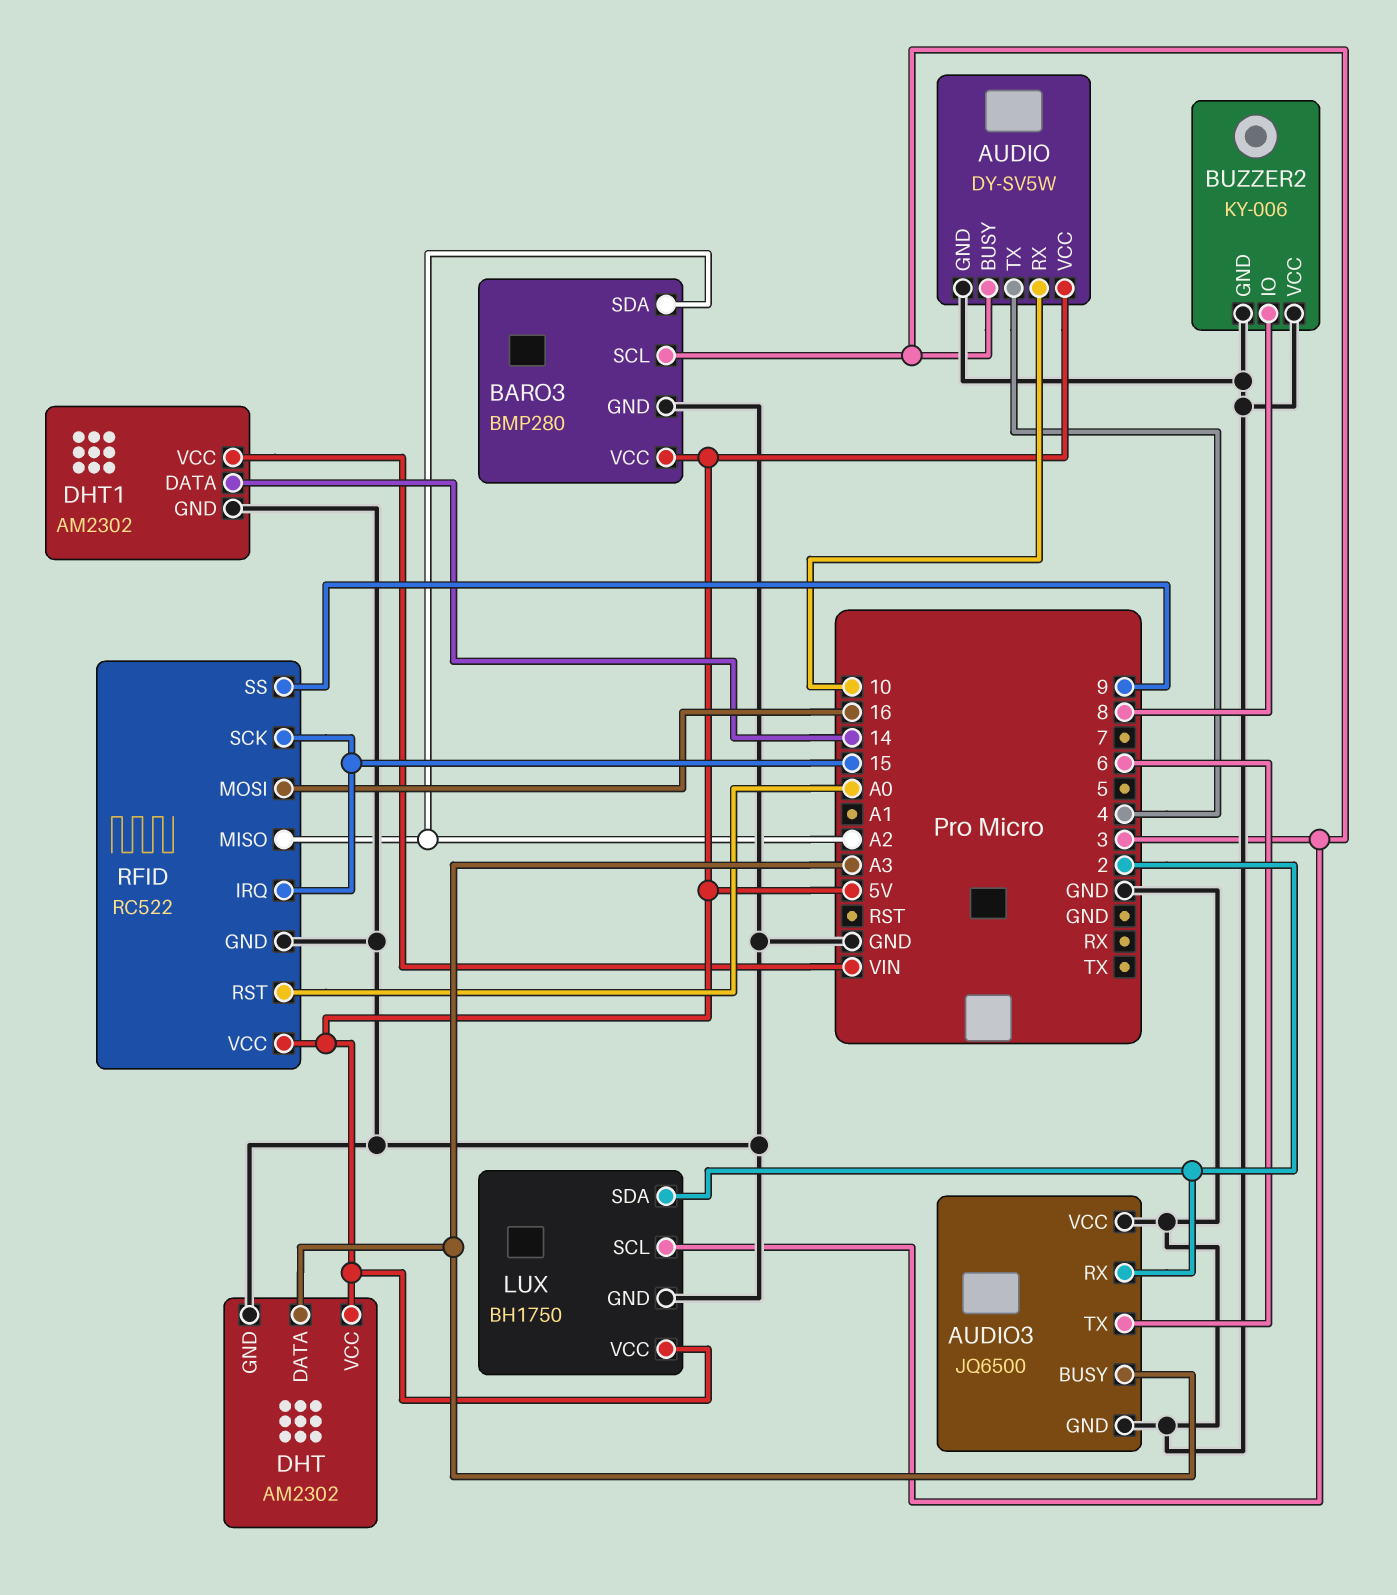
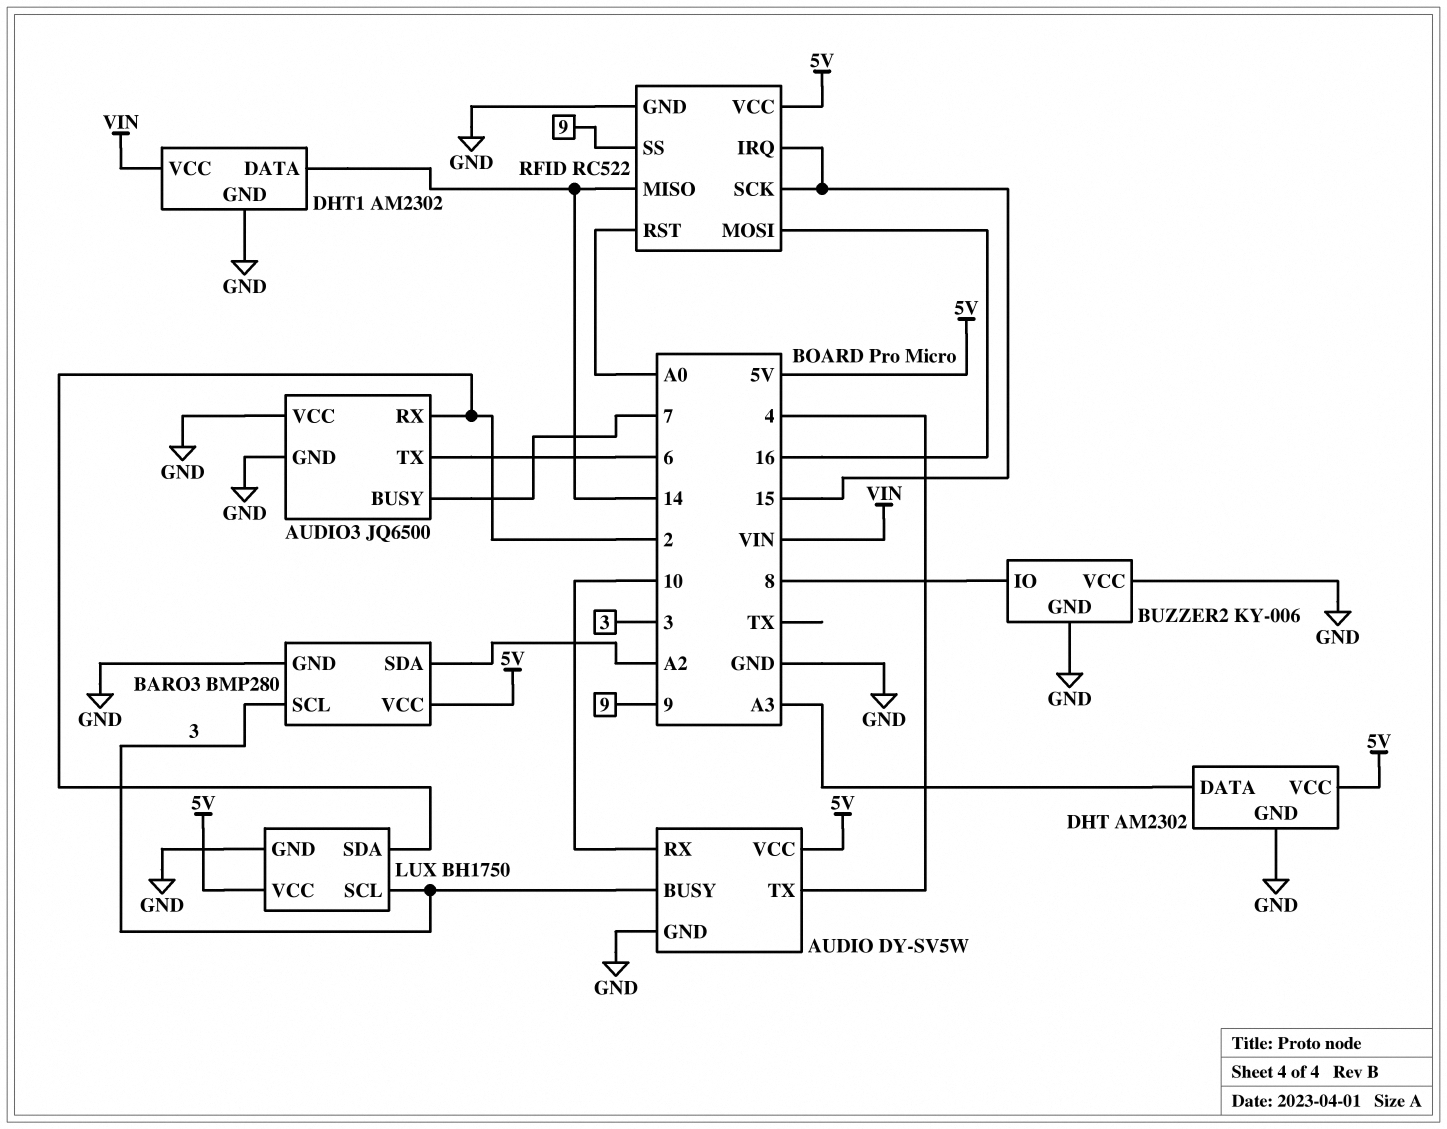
AUDIO3 pin BUSY: A3 -> 7
RFID pin MISO: A2 -> 14

